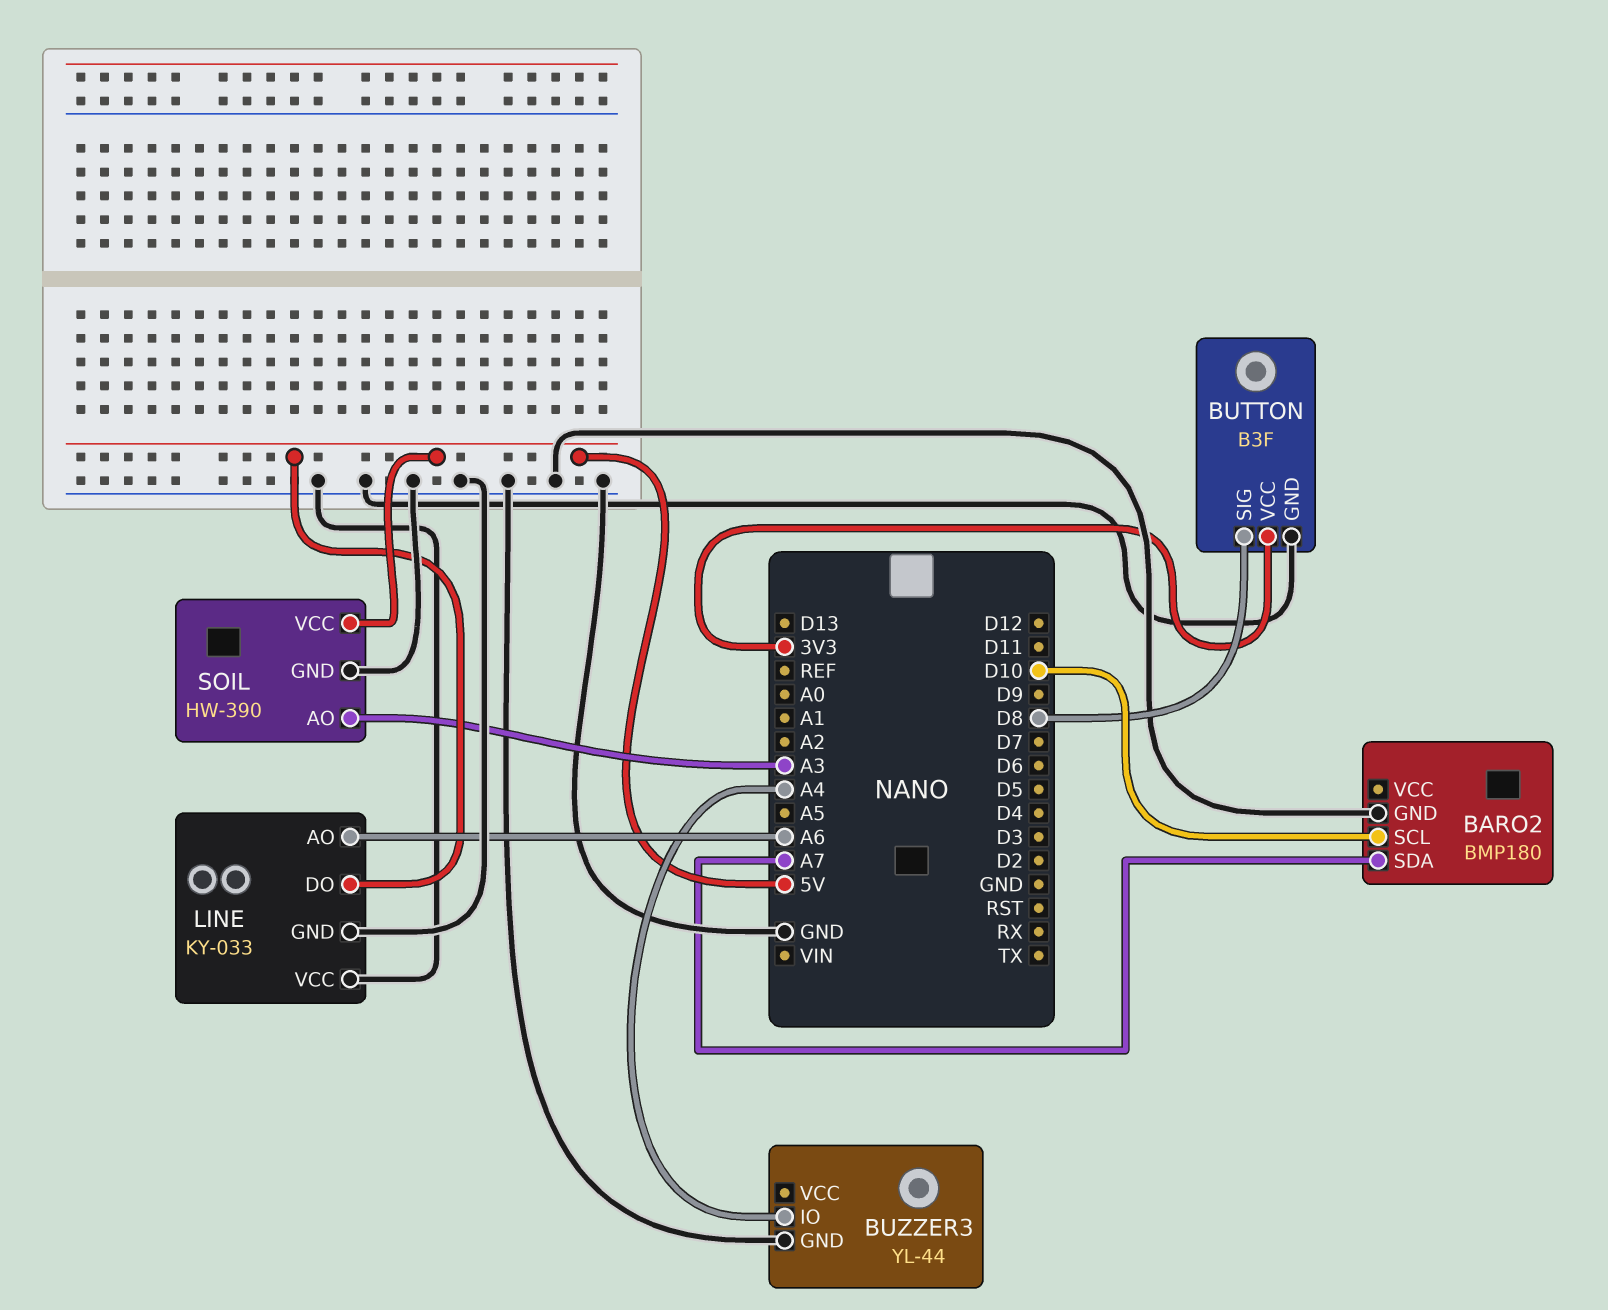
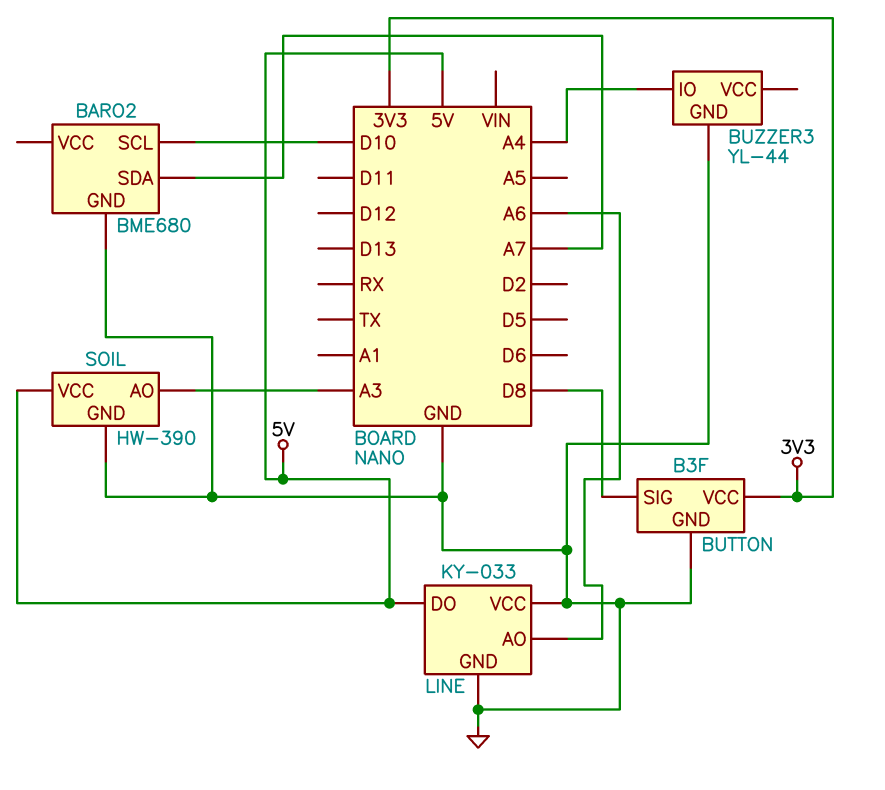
BARO2: BMP180 -> BME680

